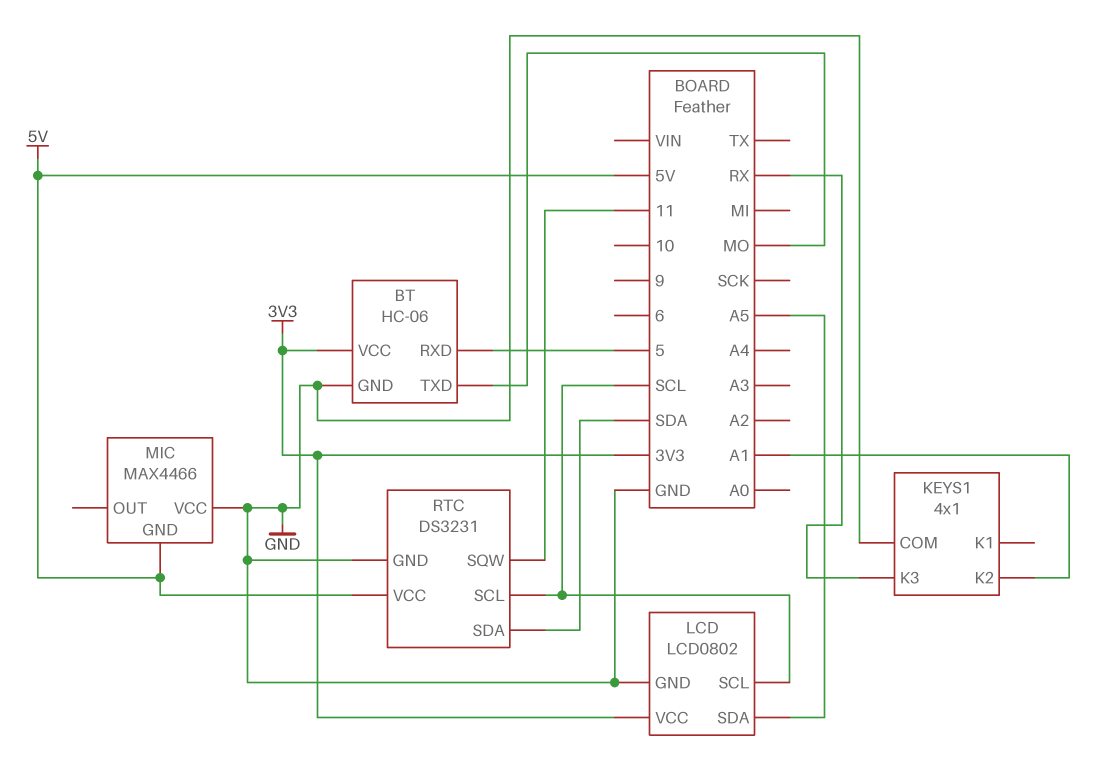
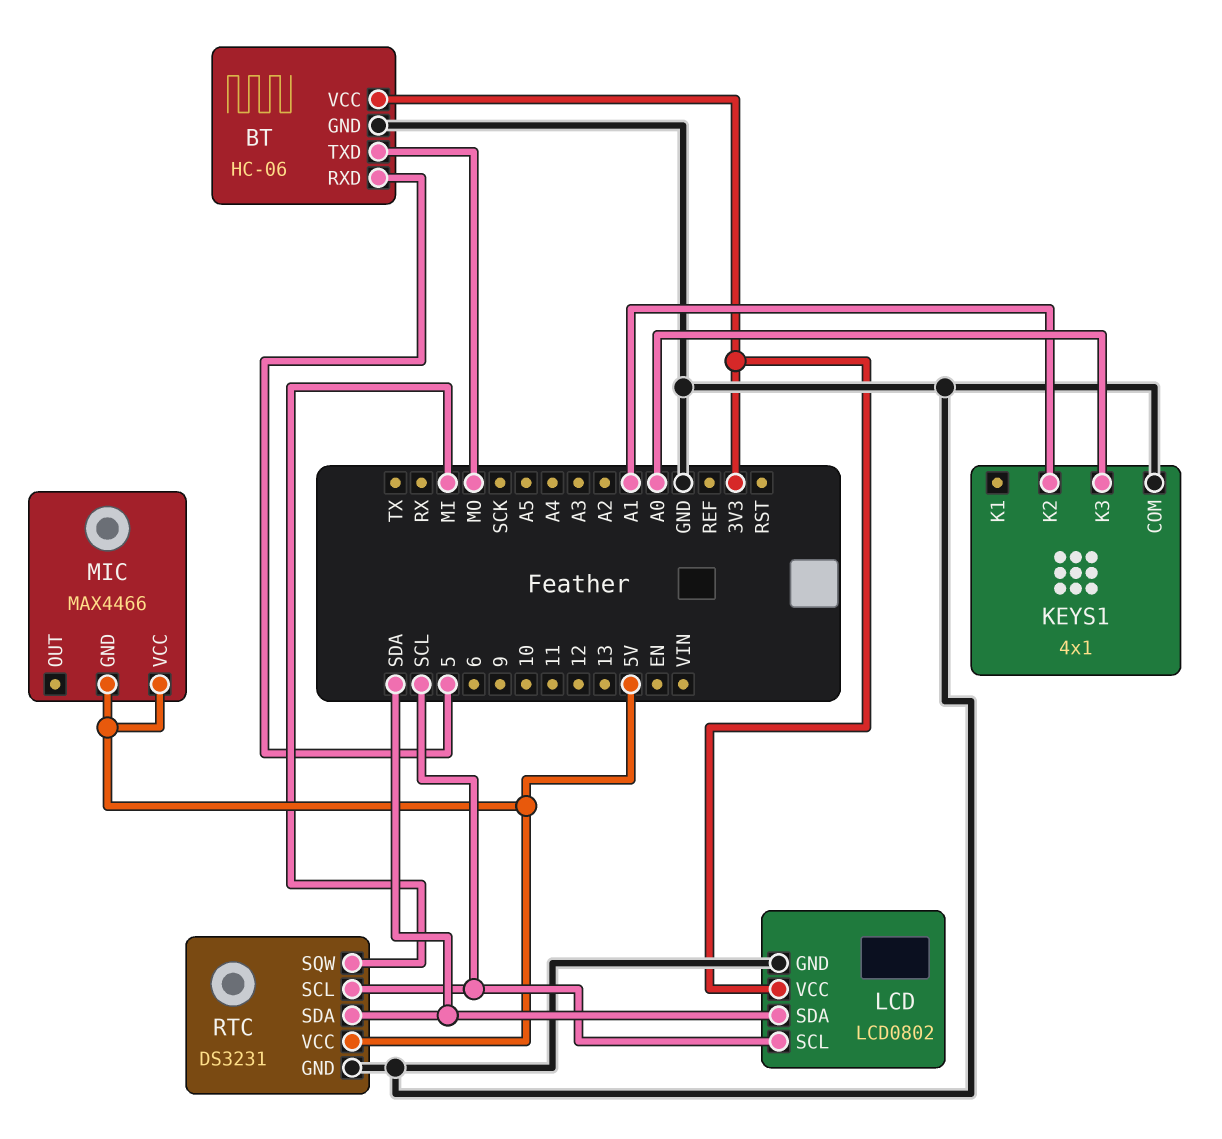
KEYS1 pin K3: RX -> A0
LCD pin SDA: A5 -> SDA
MIC pin VCC: GND -> 5V
RTC pin SQW: 11 -> MI

